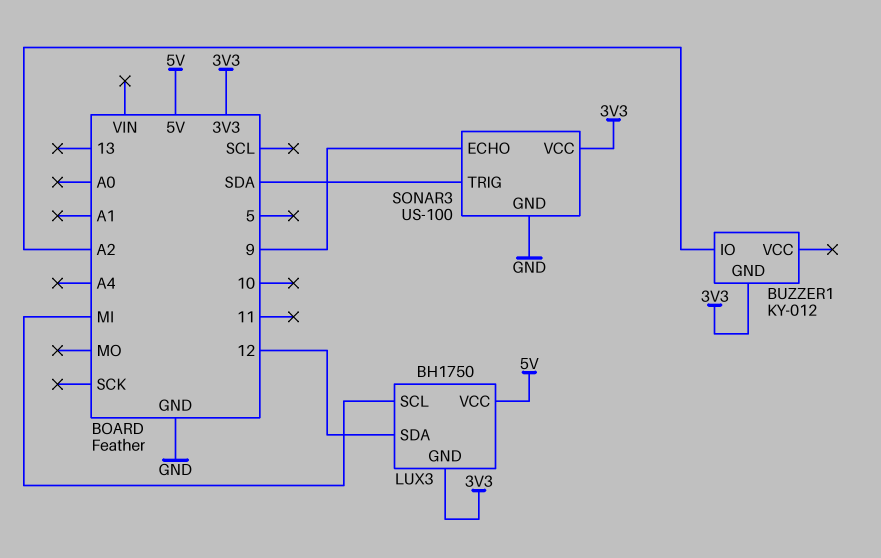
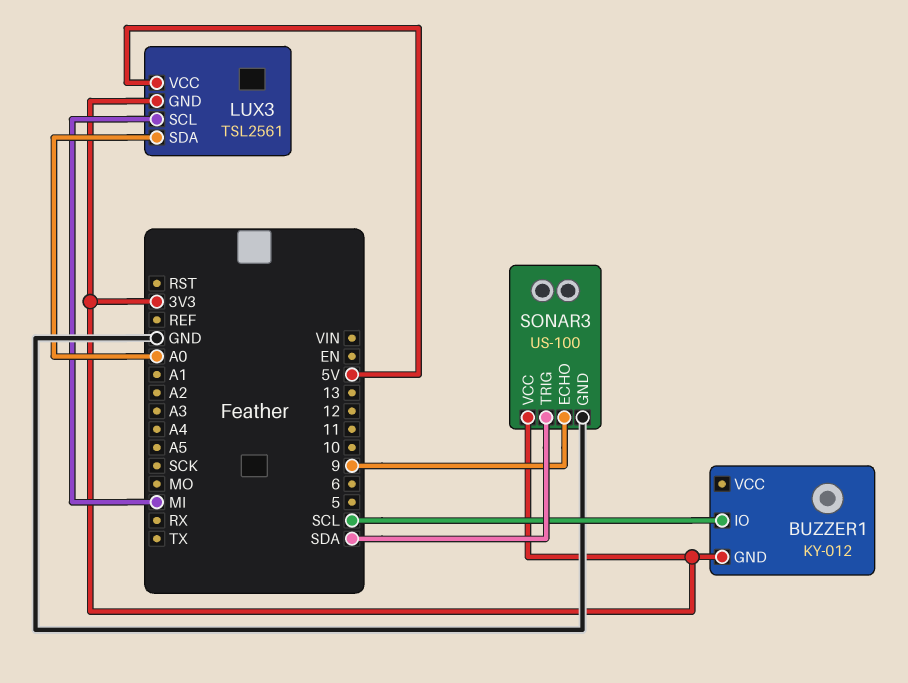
BUZZER1 pin IO: A2 -> SCL
LUX3: BH1750 -> TSL2561
LUX3 pin SDA: 12 -> A0

